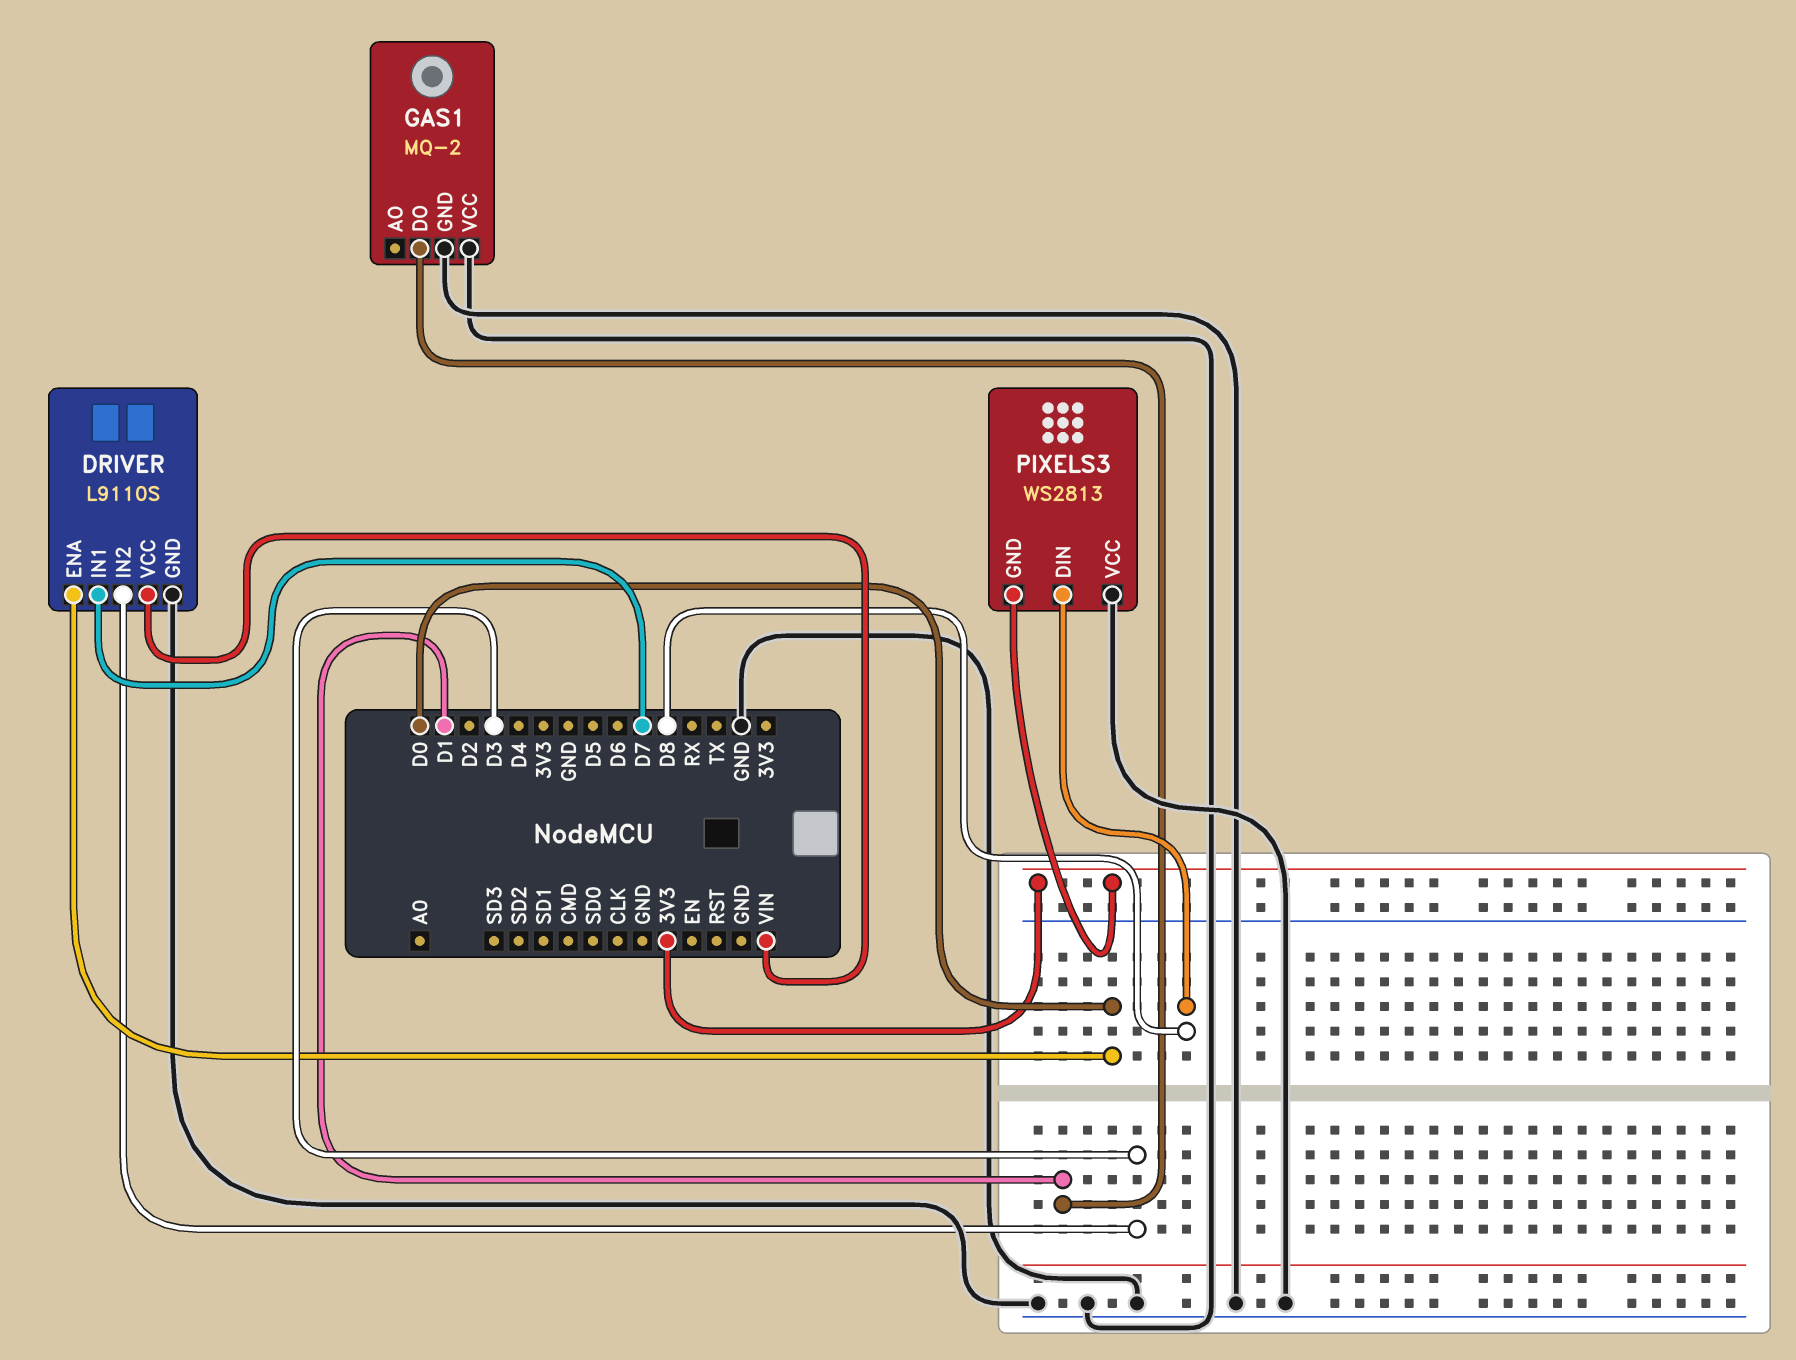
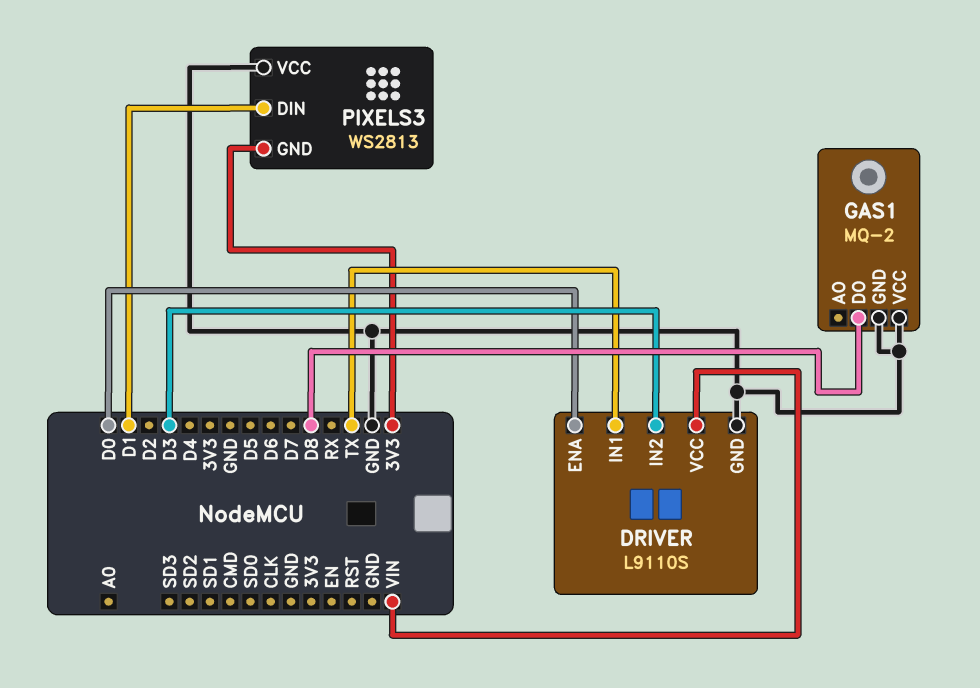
DRIVER pin IN1: D7 -> TX
GAS1 pin DO: D1 -> D8
PIXELS3 pin DIN: D8 -> D1

